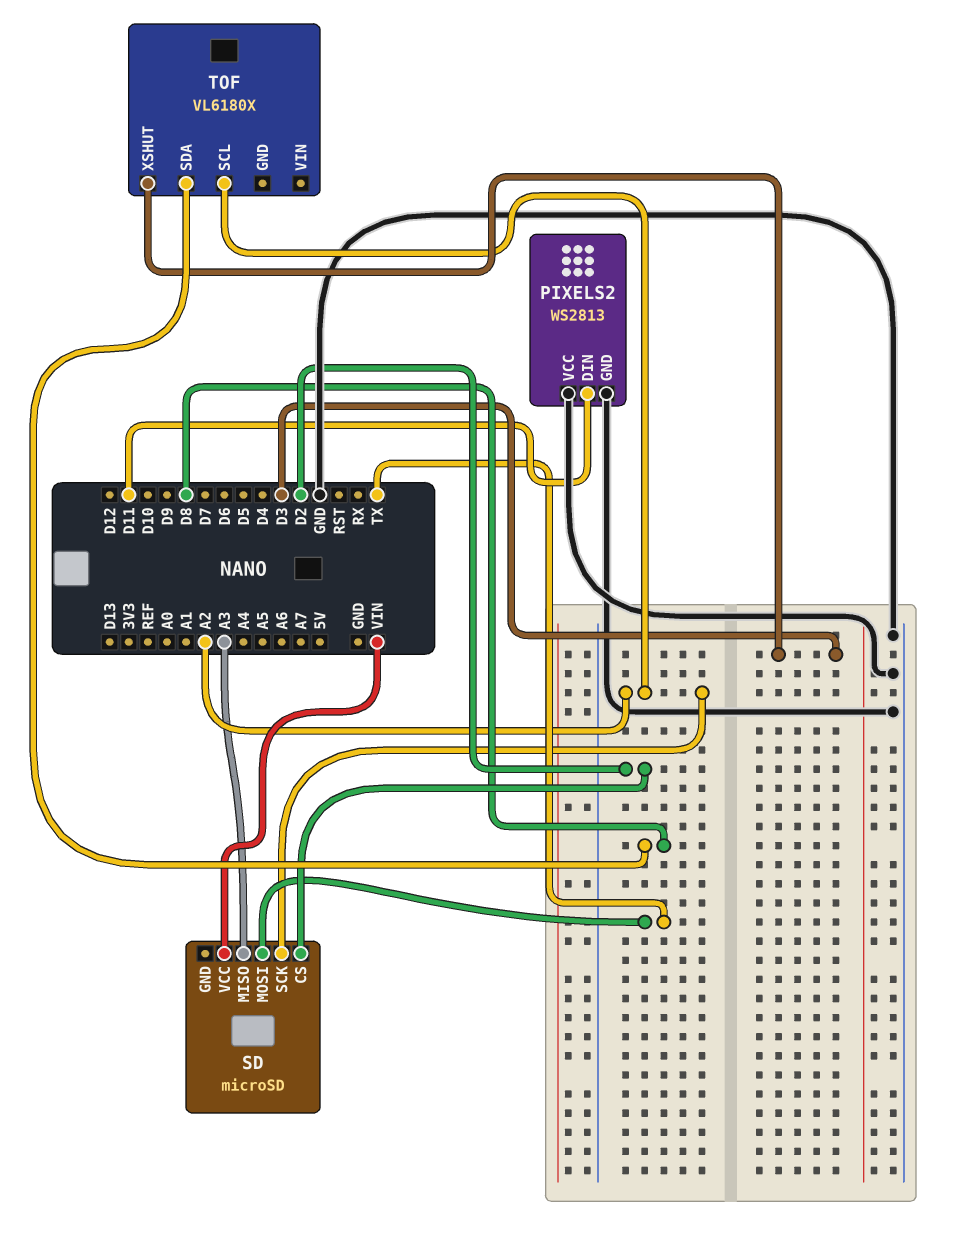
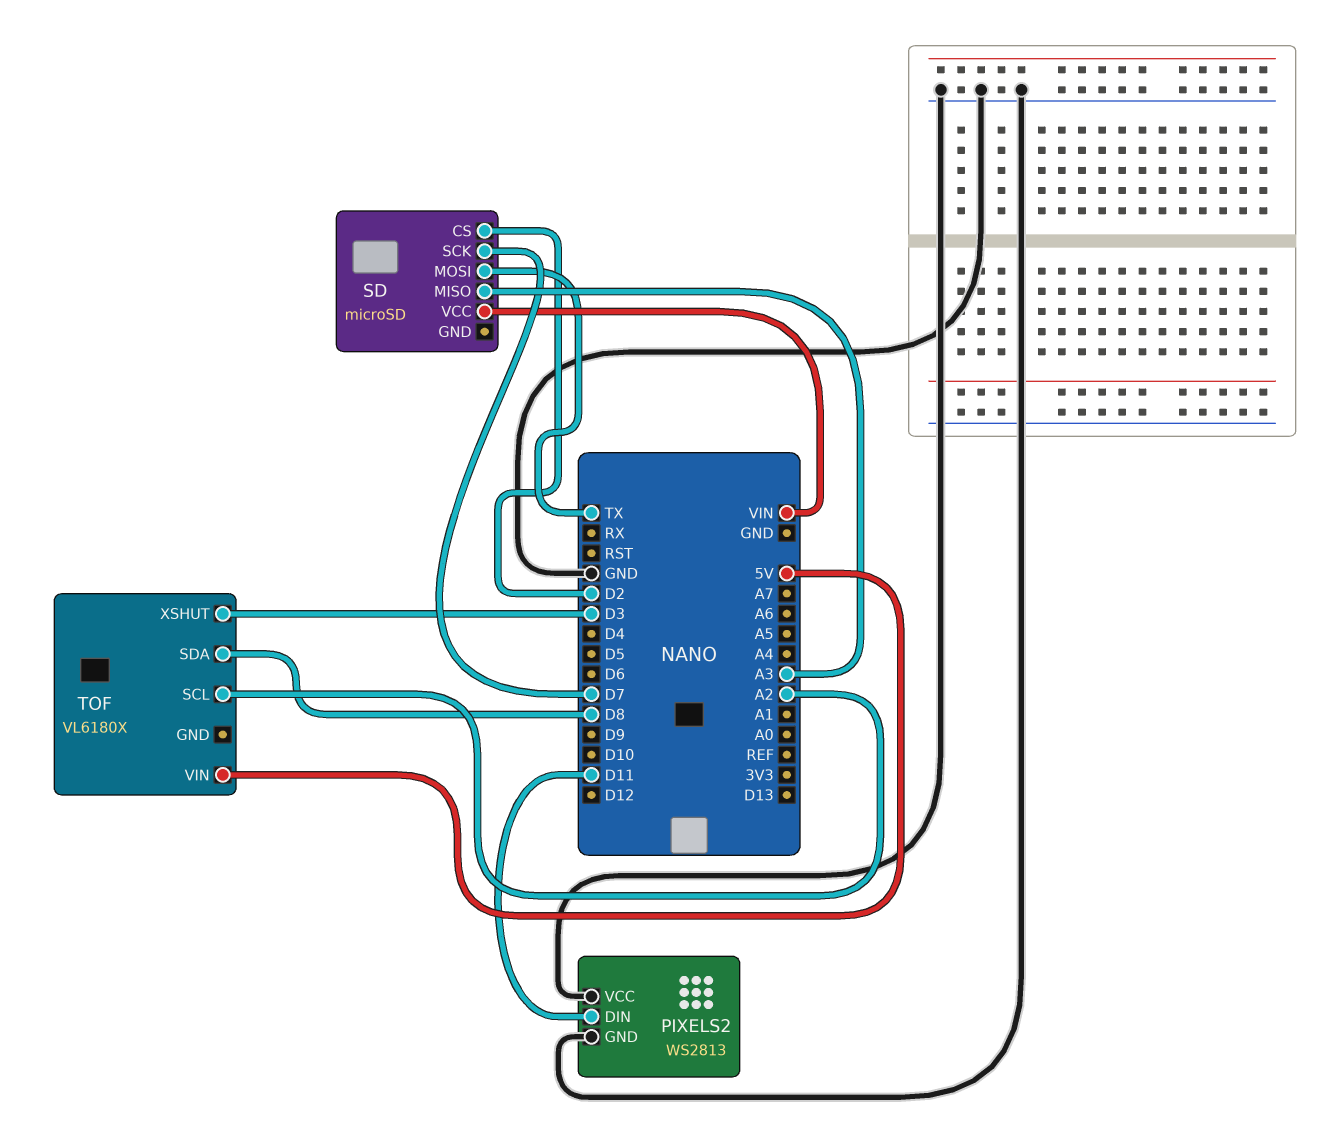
SD pin SCK: A2 -> D7
TOF pin VIN: none -> 5V

